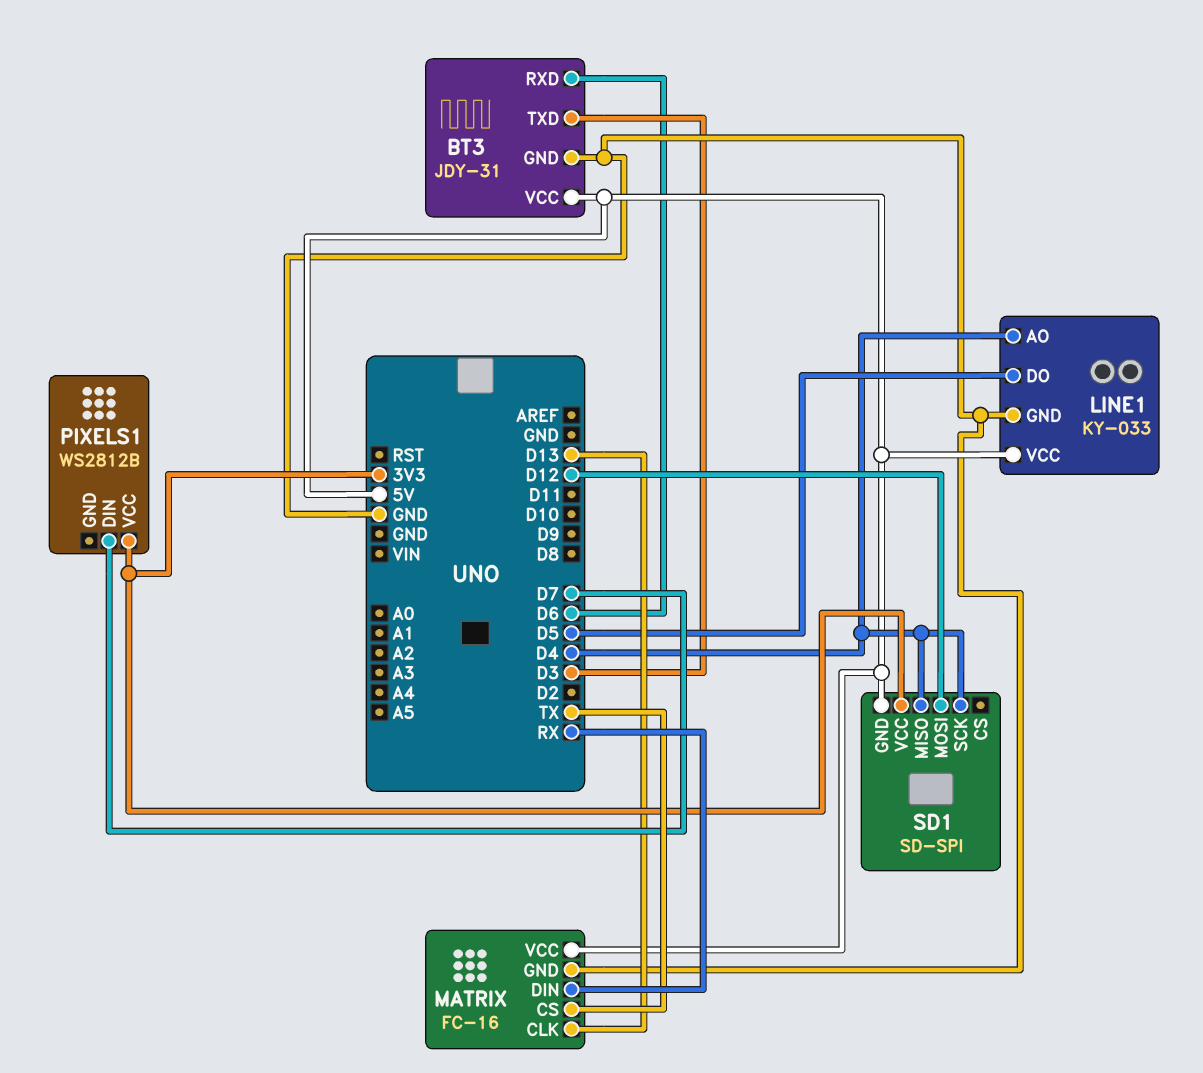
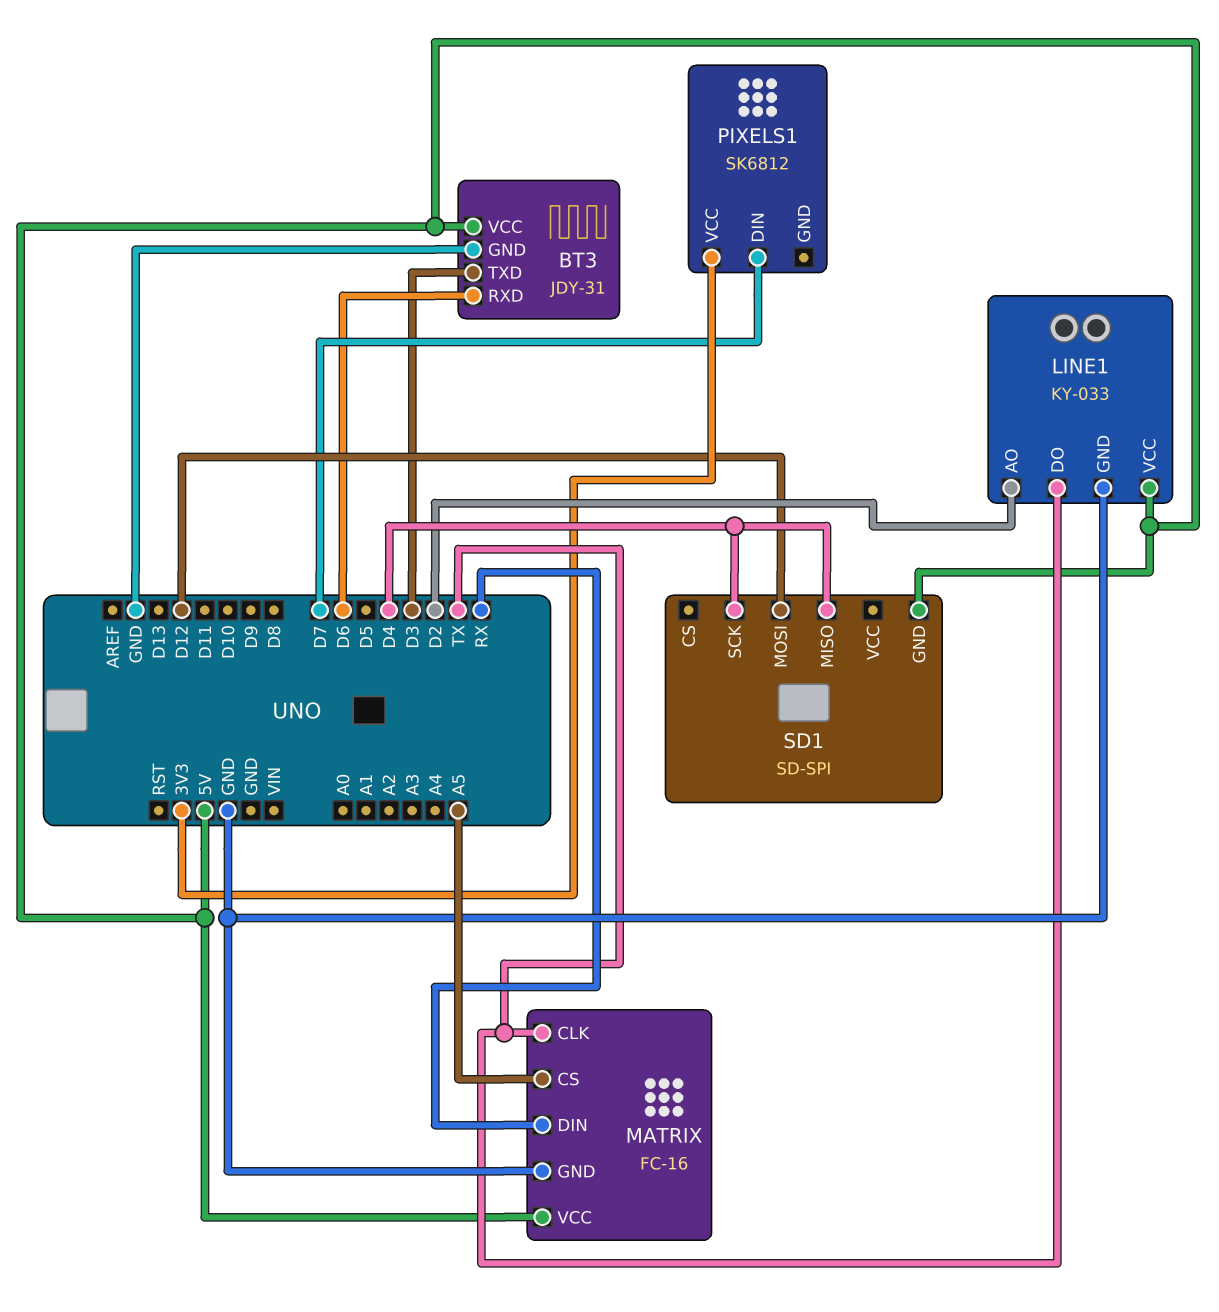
LINE1 pin AO: D4 -> D2
LINE1 pin DO: D5 -> TX
MATRIX pin CLK: D13 -> TX
MATRIX pin CS: TX -> A5
PIXELS1: WS2812B -> SK6812
SD1 pin VCC: 3V3 -> none

